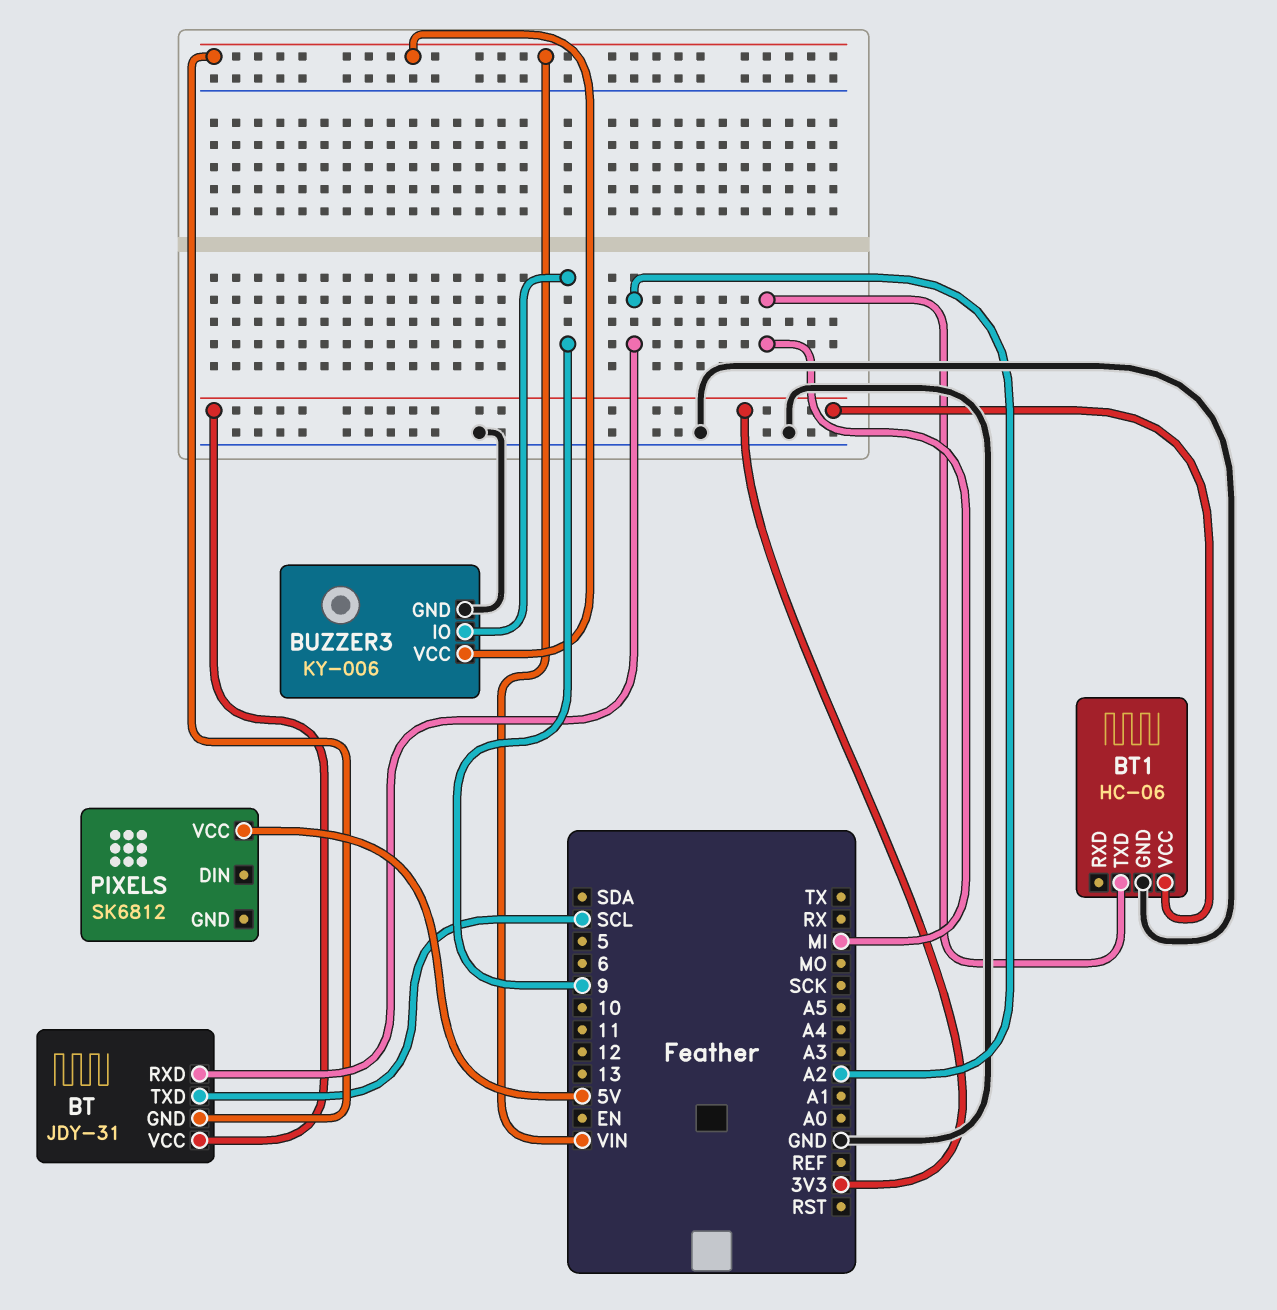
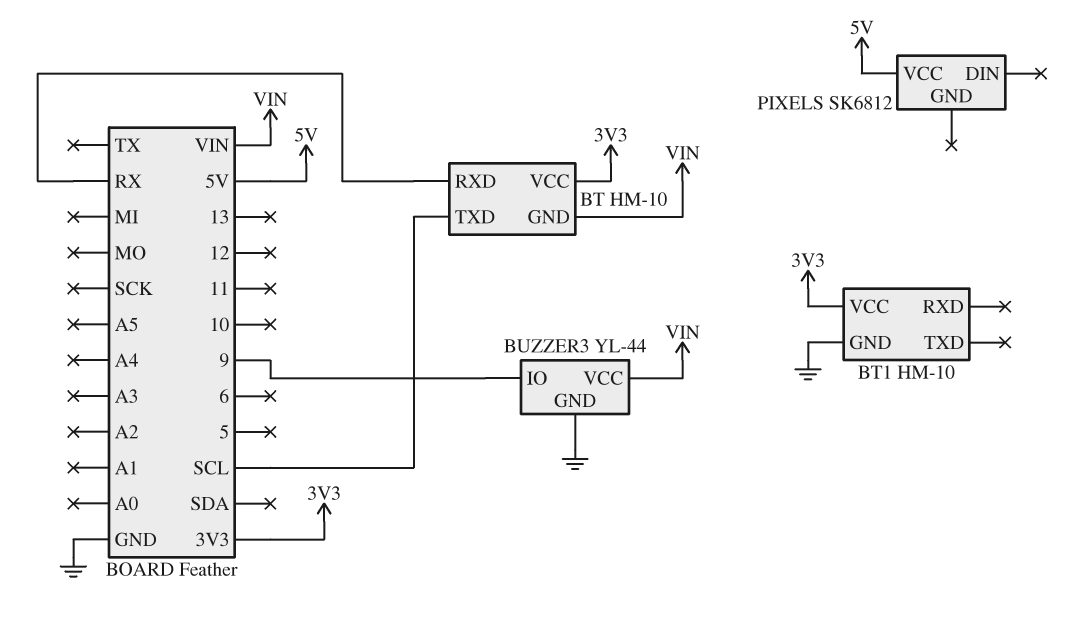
BT: JDY-31 -> HM-10
BT pin RXD: A2 -> RX
BT1: HC-06 -> HM-10
BT1 pin TXD: MI -> none
BUZZER3: KY-006 -> YL-44

